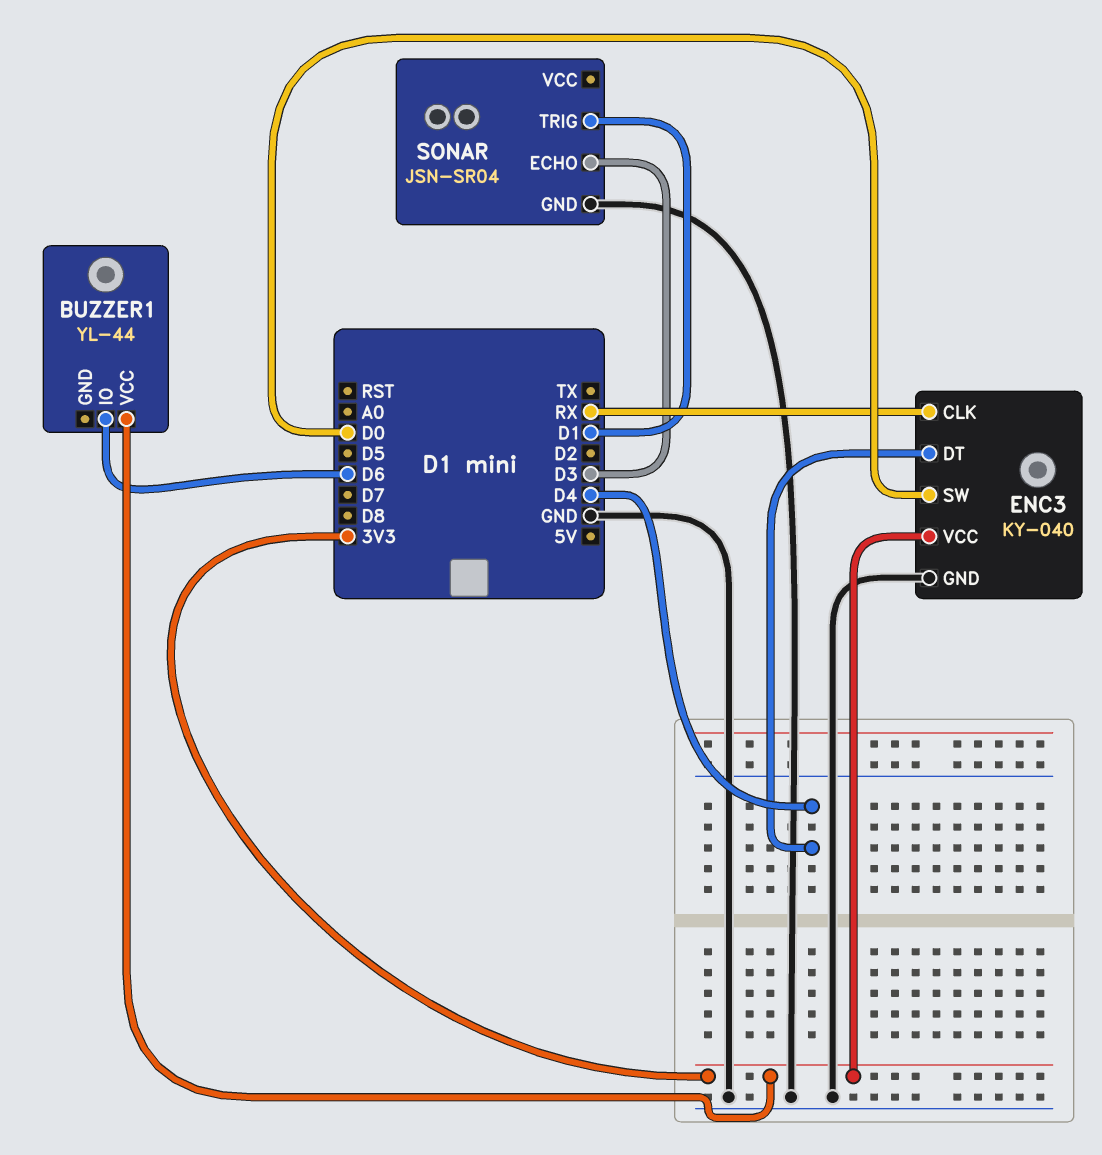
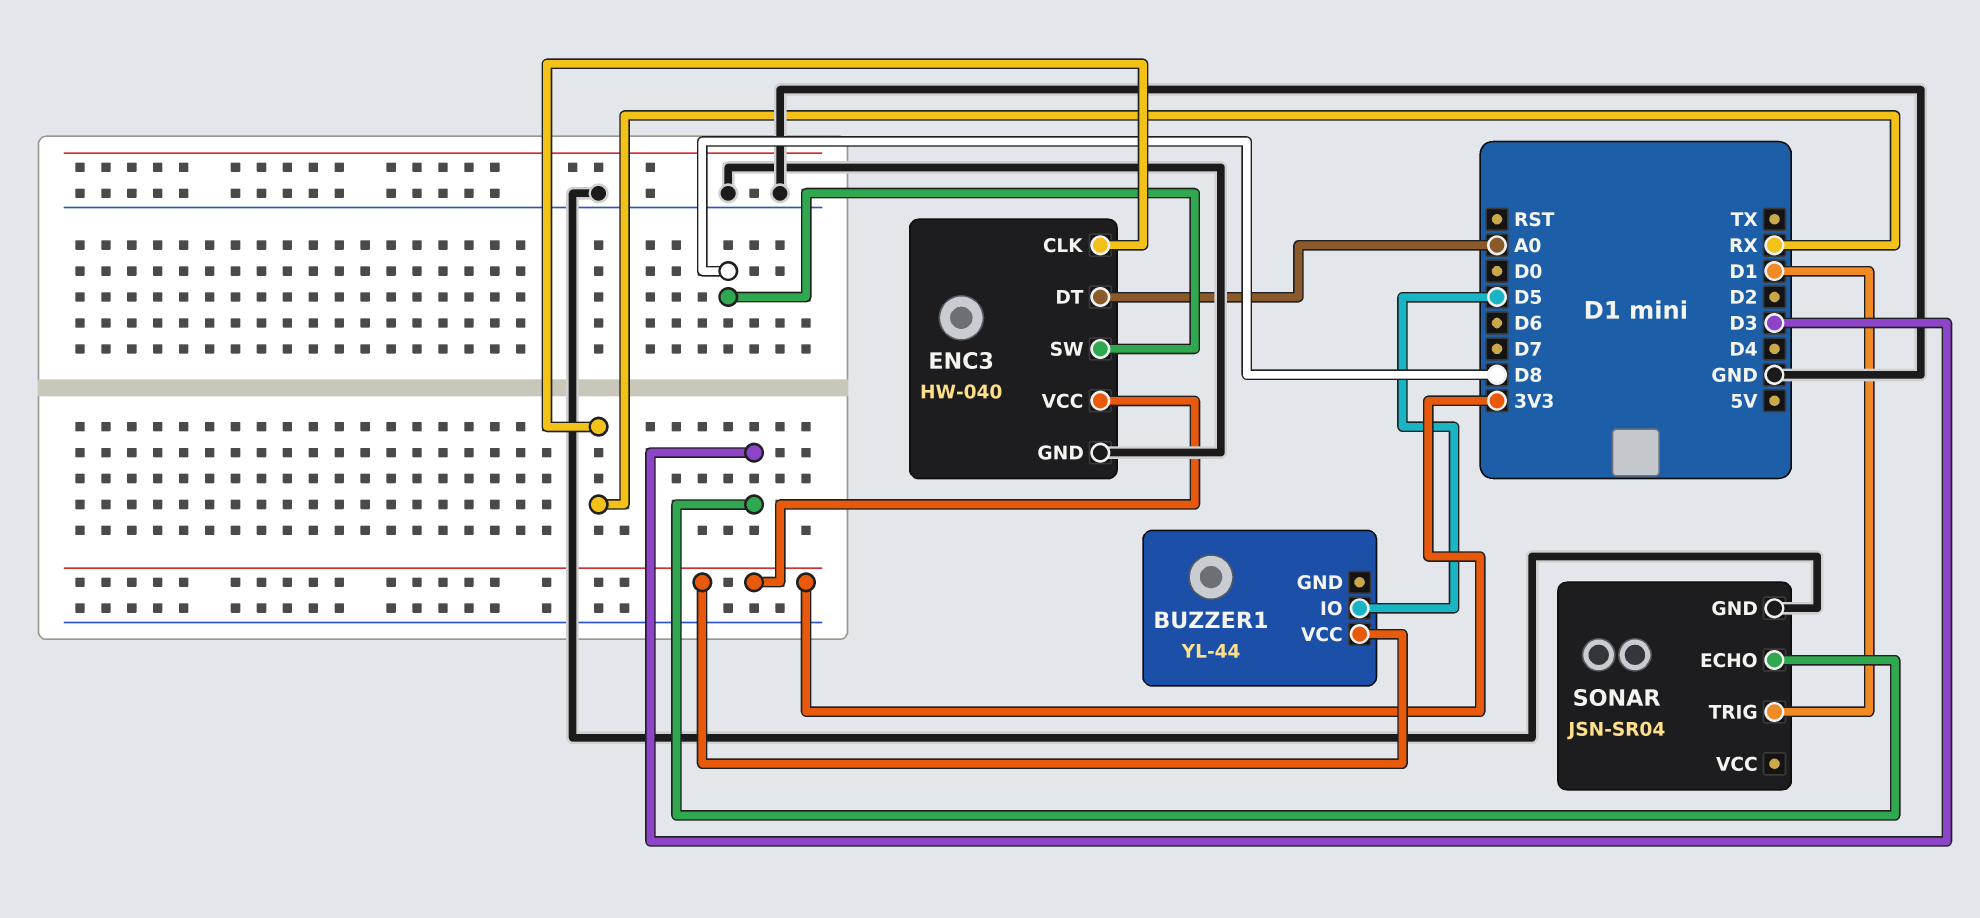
BUZZER1 pin IO: D6 -> D5
ENC3: KY-040 -> HW-040
ENC3 pin DT: D4 -> A0
ENC3 pin SW: D0 -> D8

